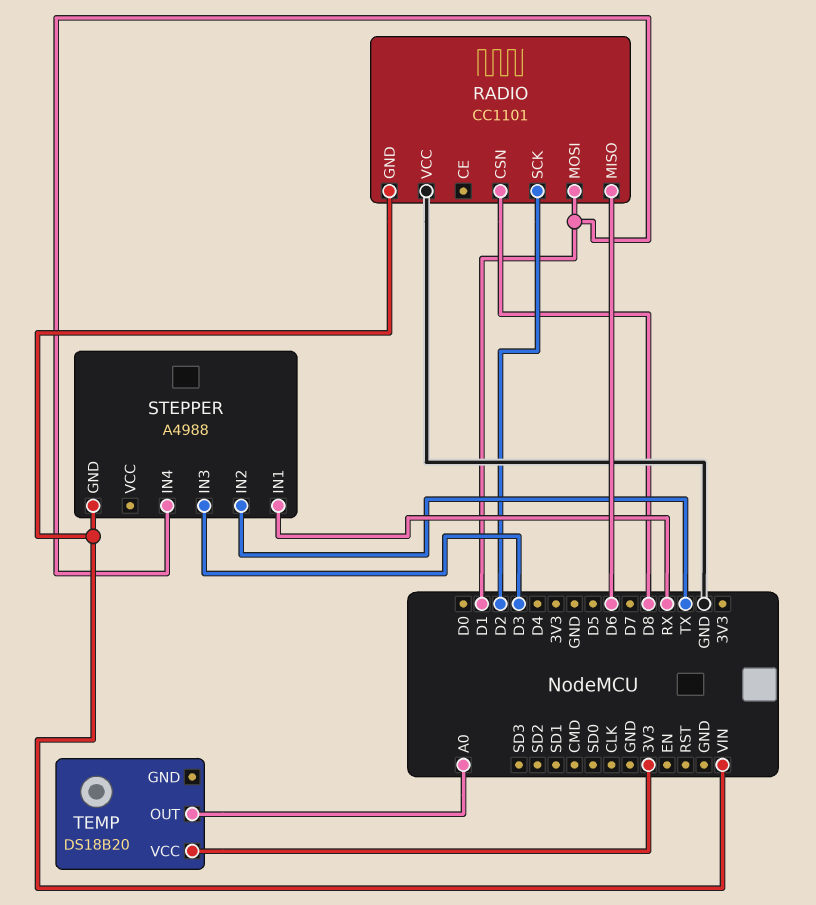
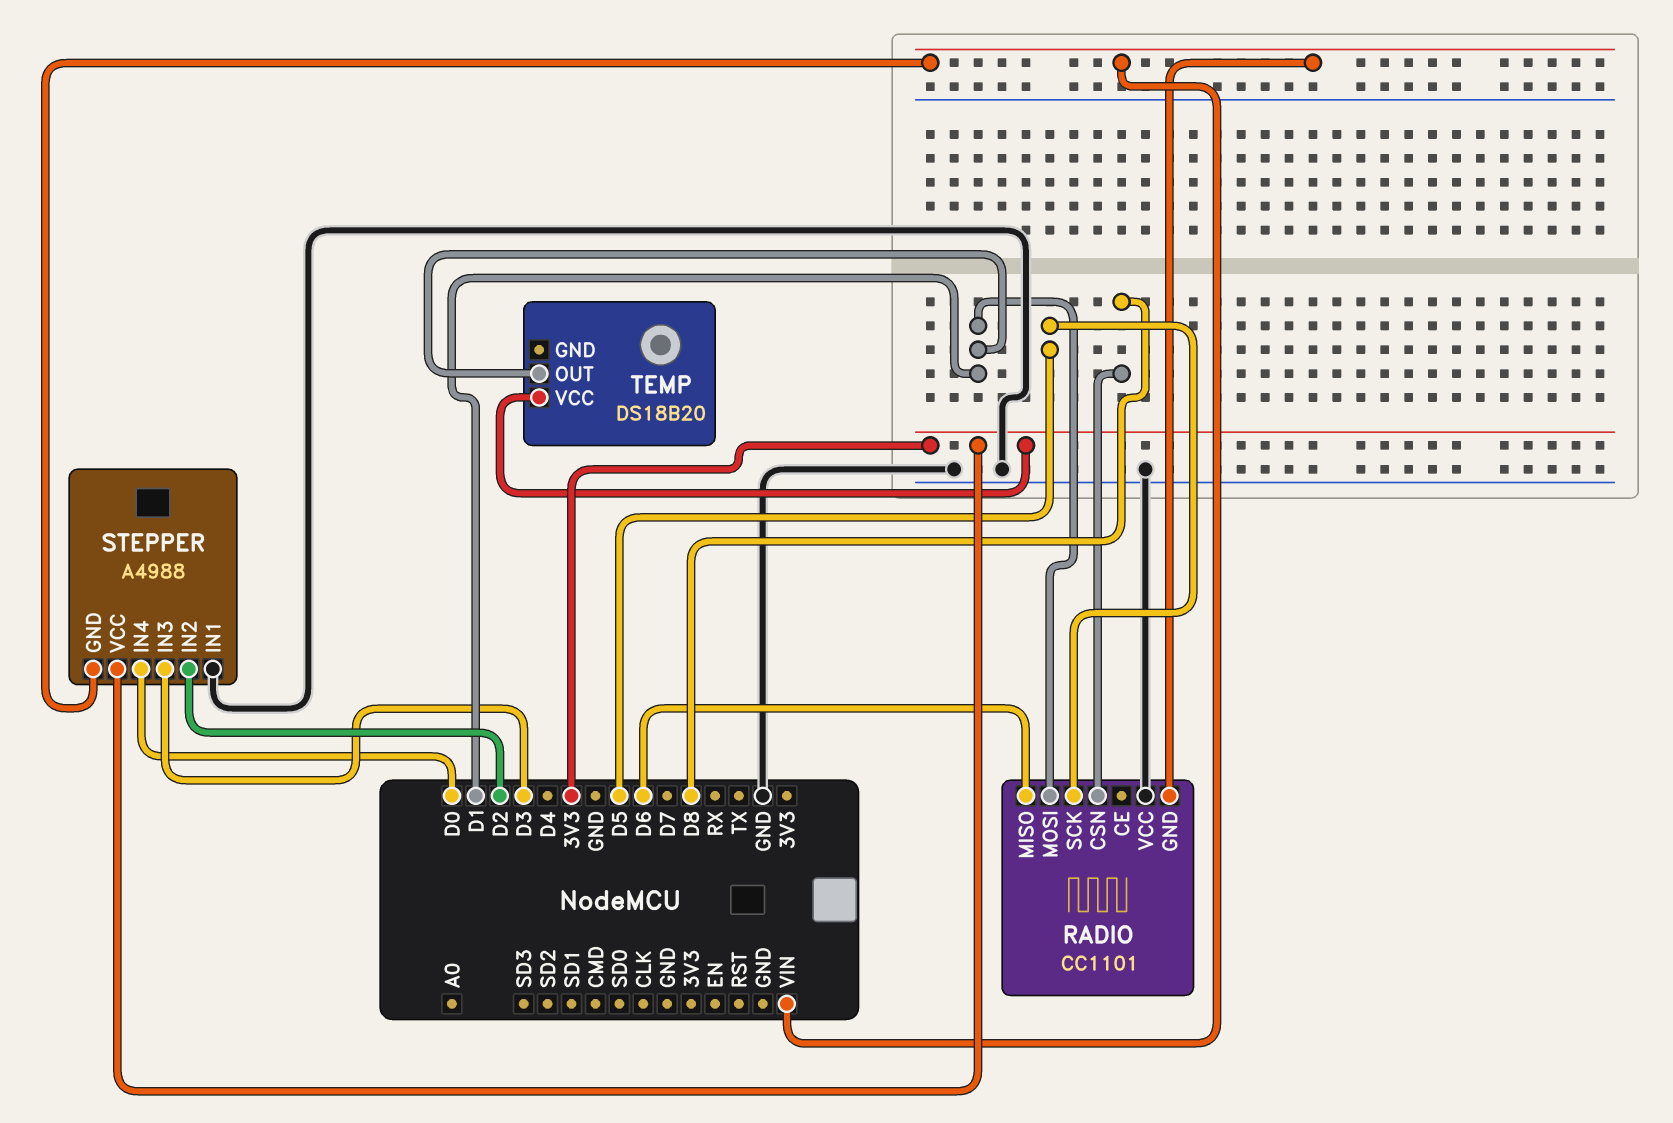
RADIO pin SCK: D2 -> D5
STEPPER pin IN1: RX -> GND
STEPPER pin IN2: TX -> D2
STEPPER pin IN4: D1 -> D0
STEPPER pin VCC: none -> 3V3
TEMP pin OUT: A0 -> D1

